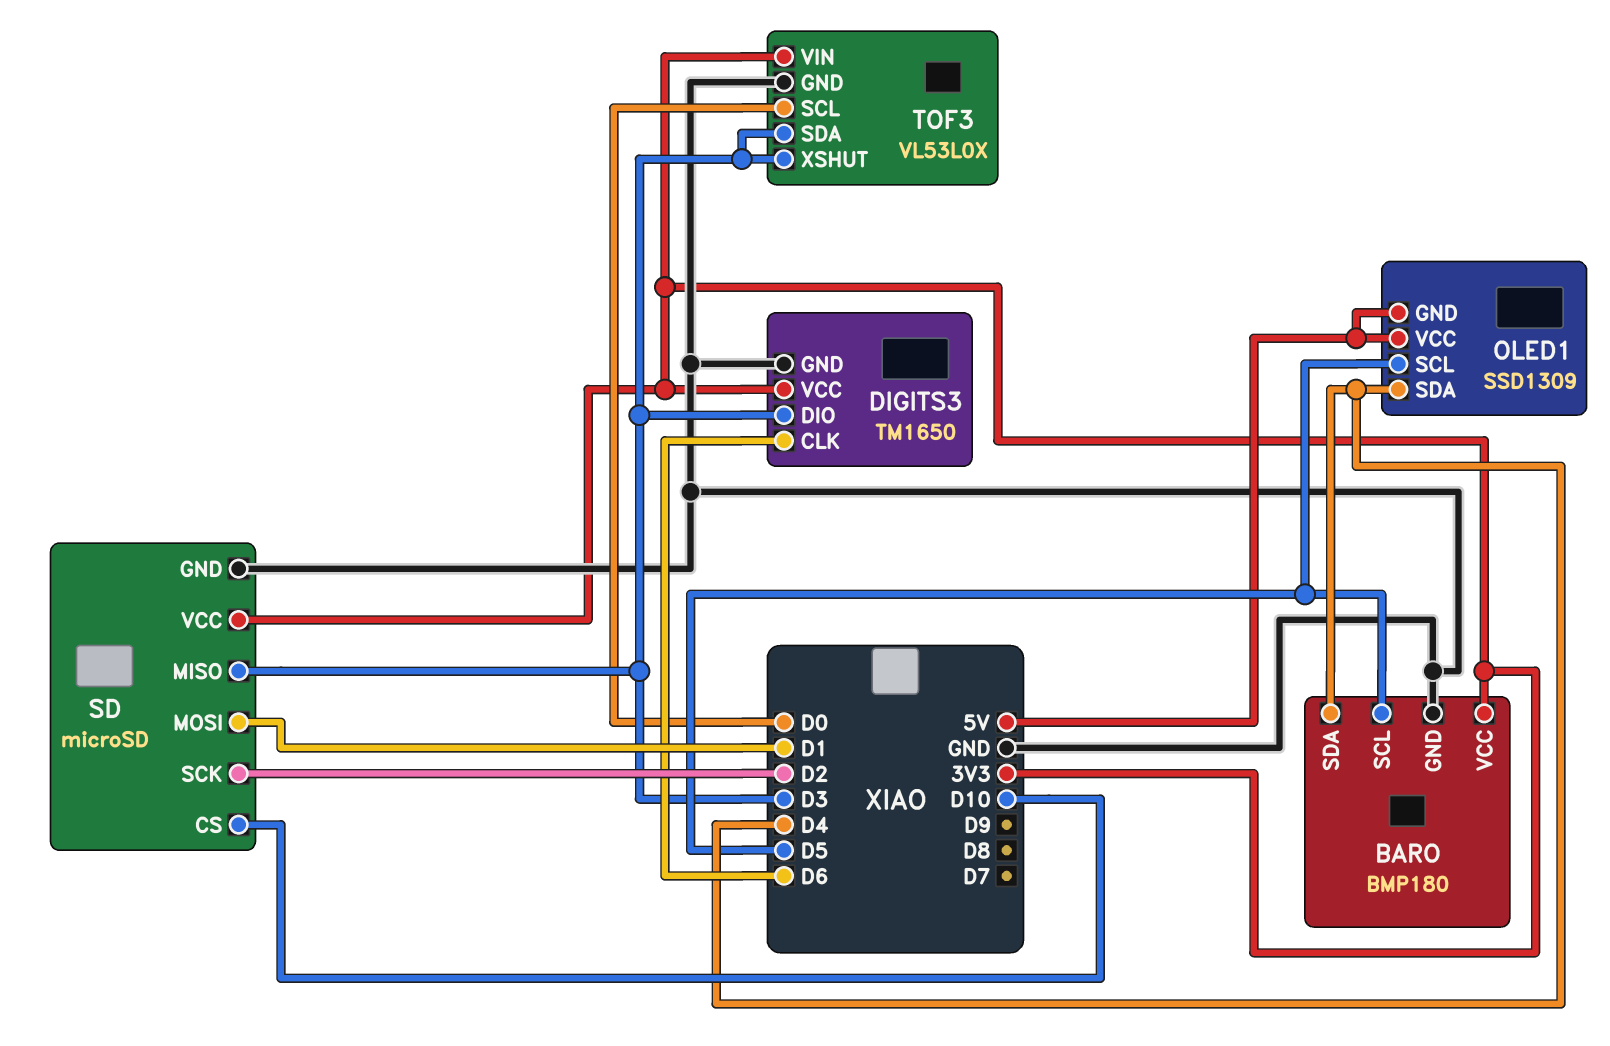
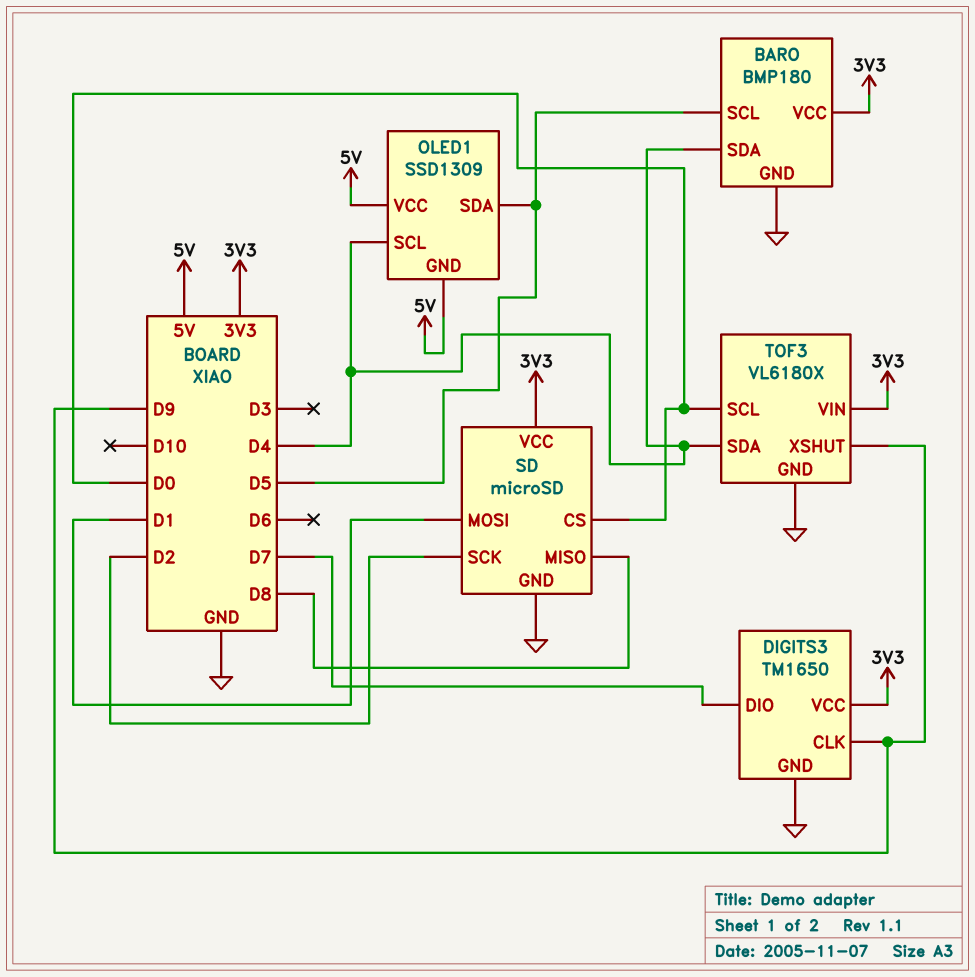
DIGITS3 pin CLK: D6 -> D9
DIGITS3 pin DIO: D3 -> D7
OLED1 pin SCL: D5 -> D4
OLED1 pin SDA: D4 -> D5
SD pin CS: D10 -> D0
SD pin MISO: D3 -> D8
TOF3: VL53L0X -> VL6180X
TOF3 pin SDA: D3 -> D4
TOF3 pin XSHUT: D3 -> D9

